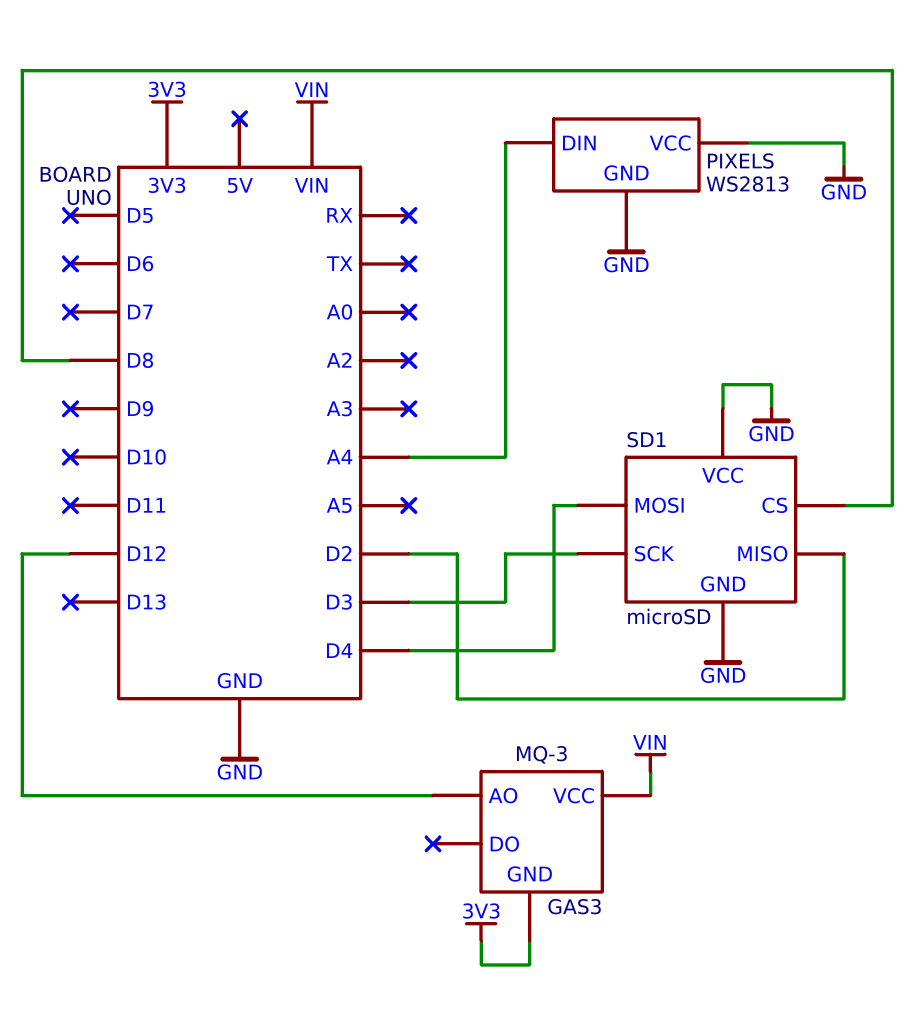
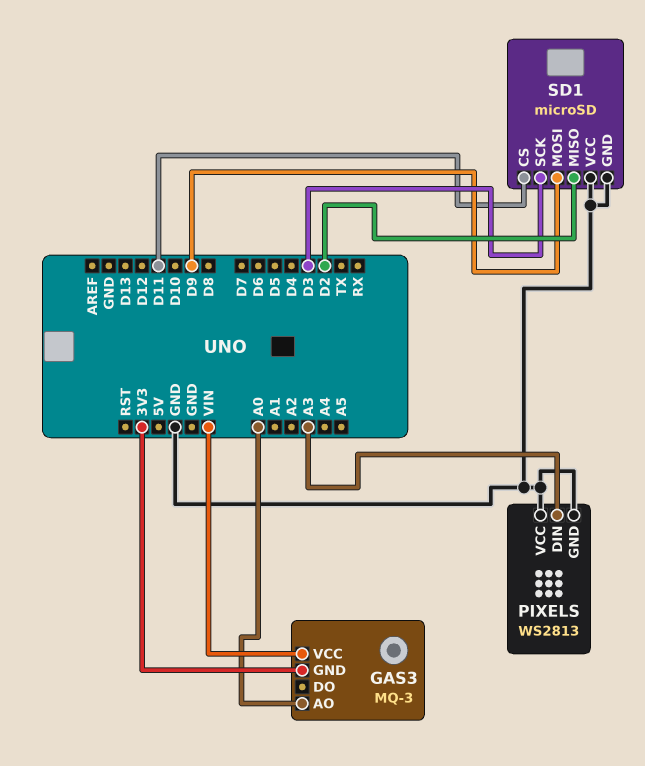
GAS3 pin AO: D12 -> A0
PIXELS pin DIN: A4 -> A3
SD1 pin CS: D8 -> D11
SD1 pin MOSI: D4 -> D9

